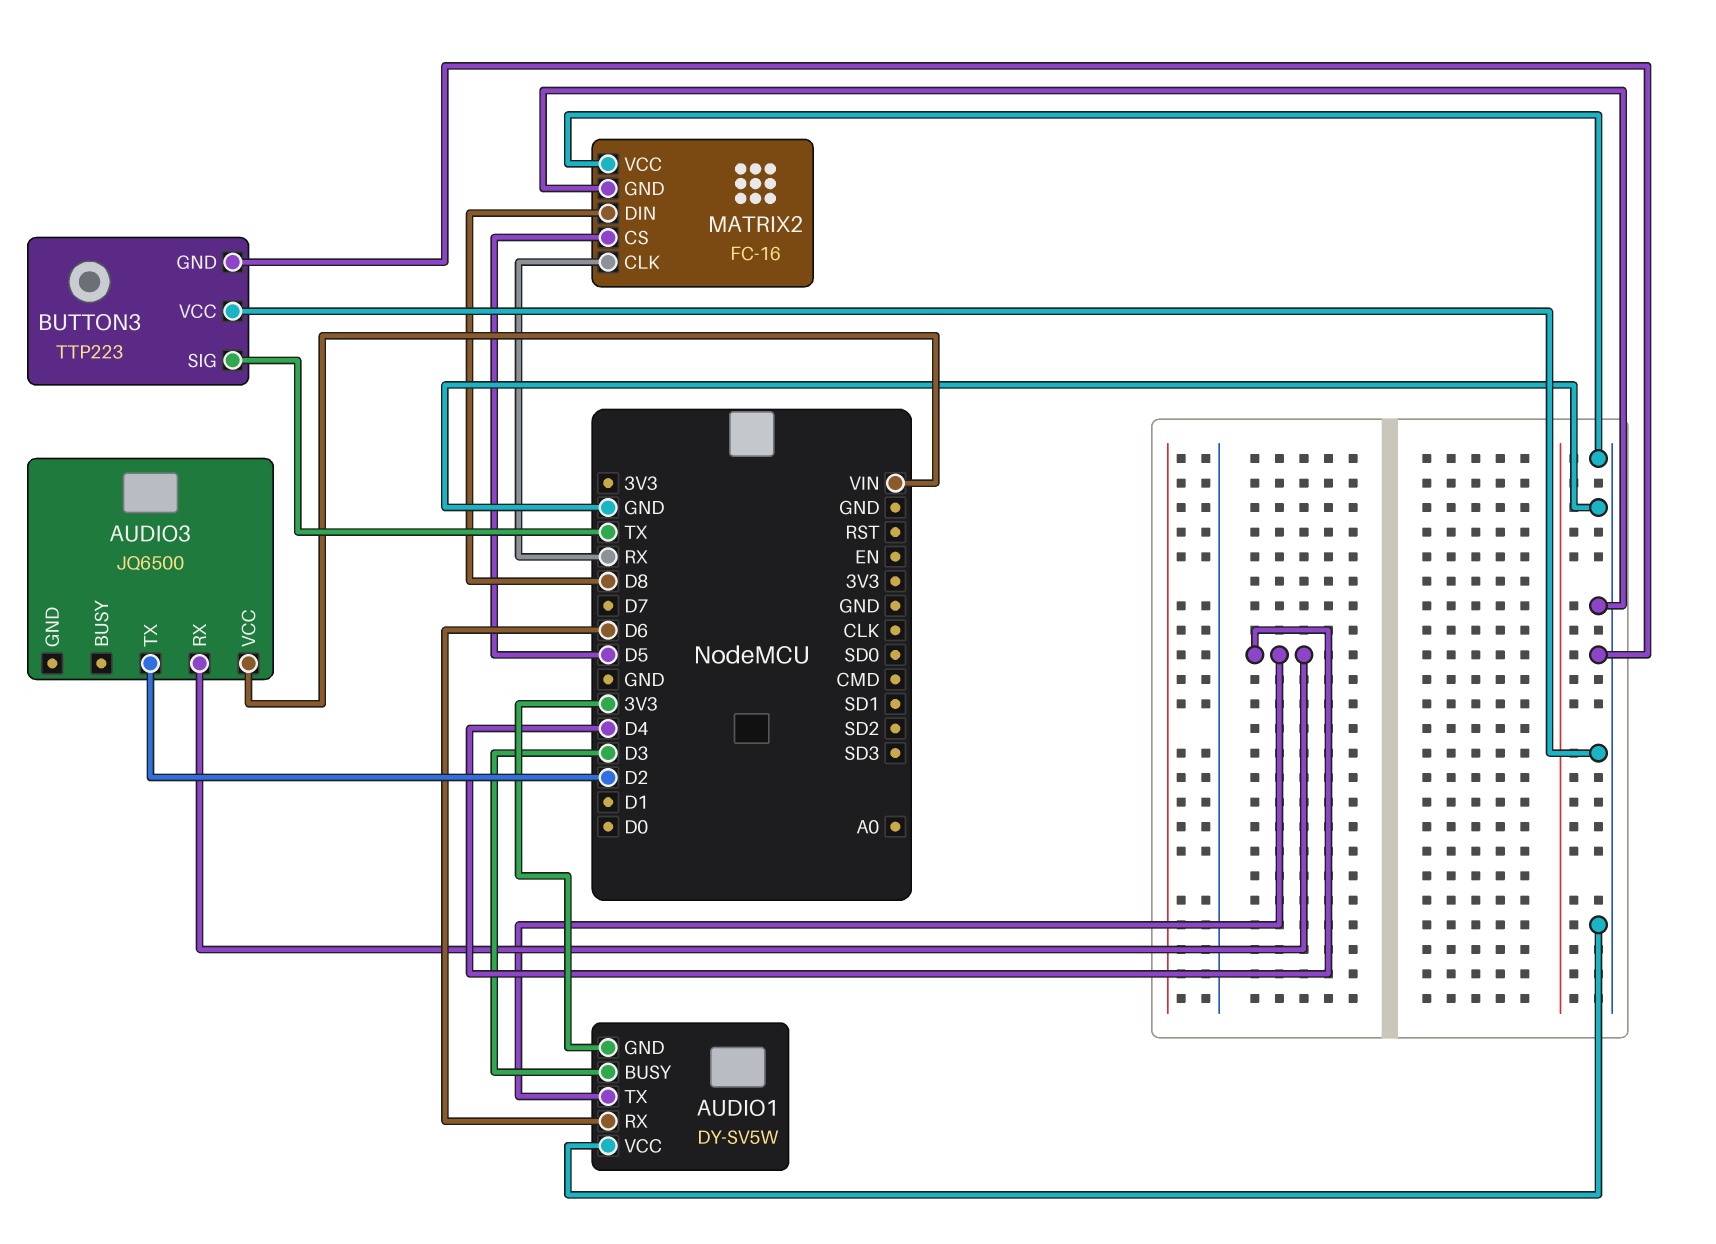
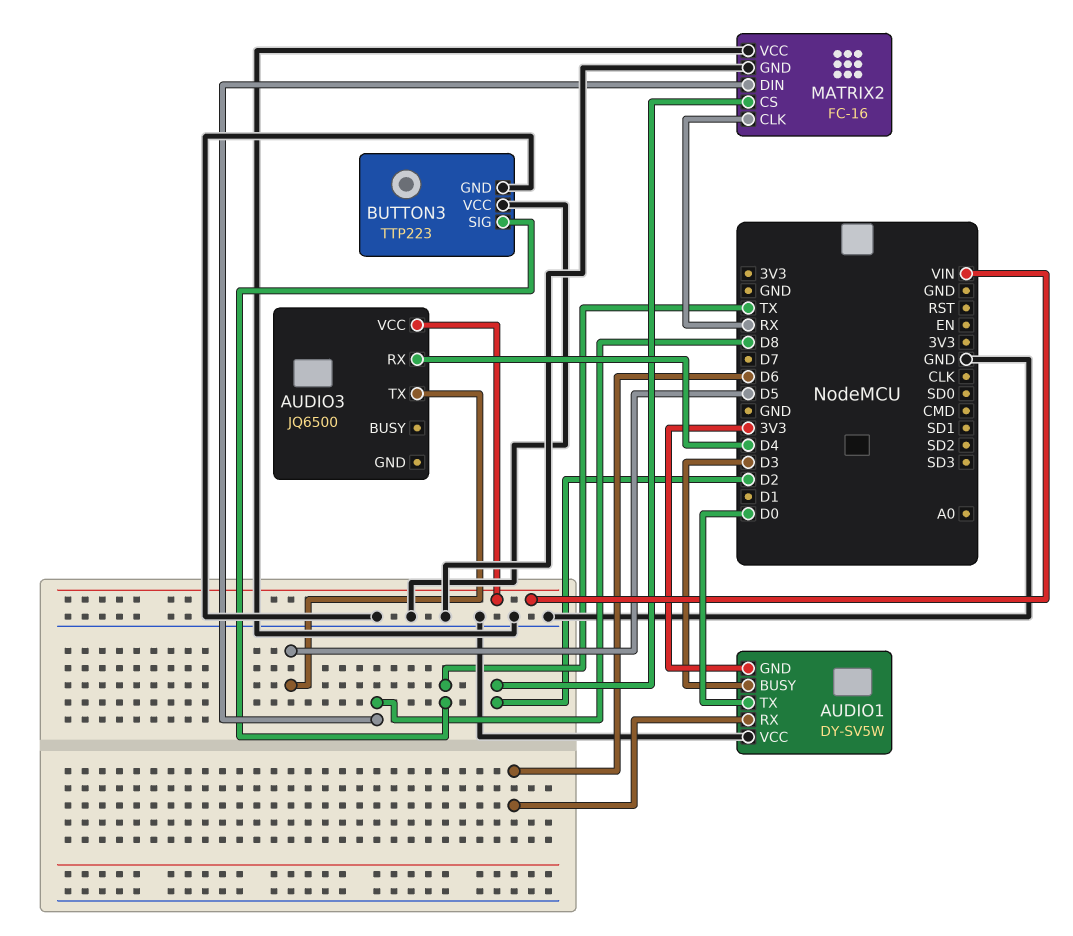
AUDIO1 pin TX: D4 -> D0
AUDIO3 pin TX: D2 -> D5
MATRIX2 pin CS: D5 -> D2

